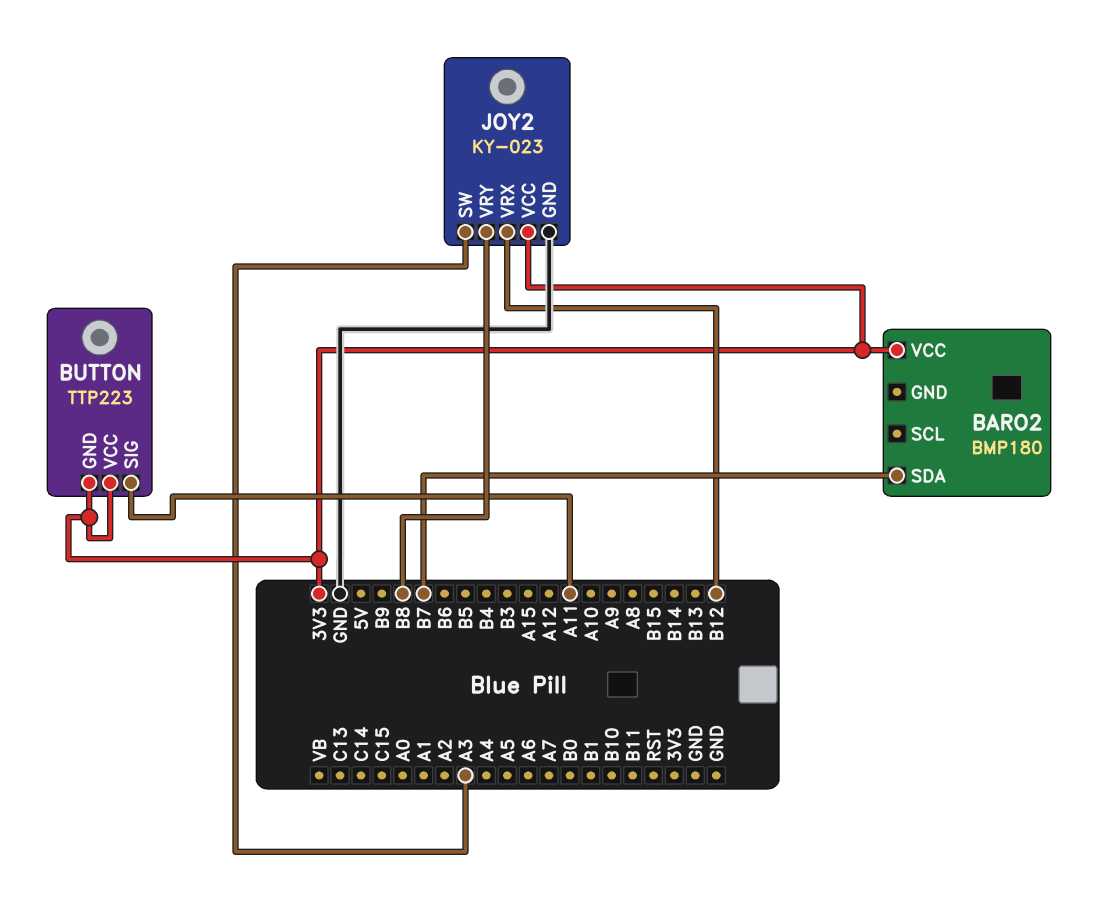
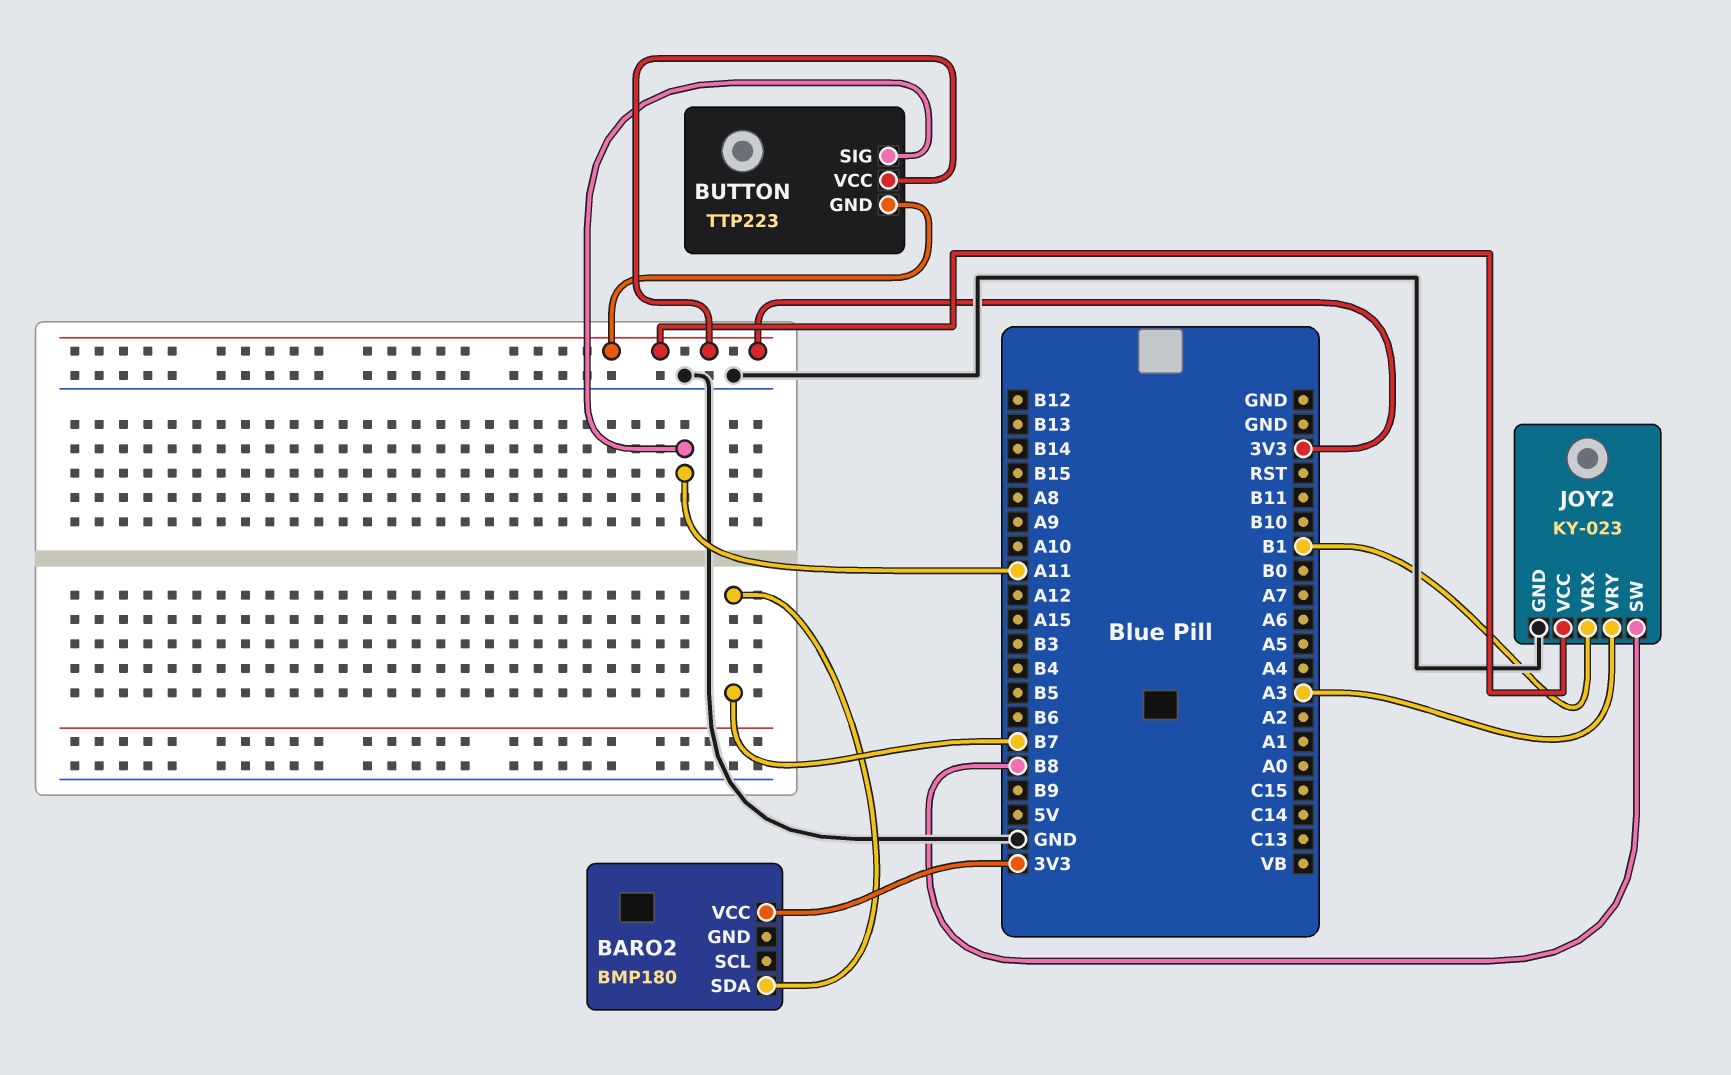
JOY2 pin SW: A3 -> B8
JOY2 pin VRX: B12 -> B1
JOY2 pin VRY: B8 -> A3

